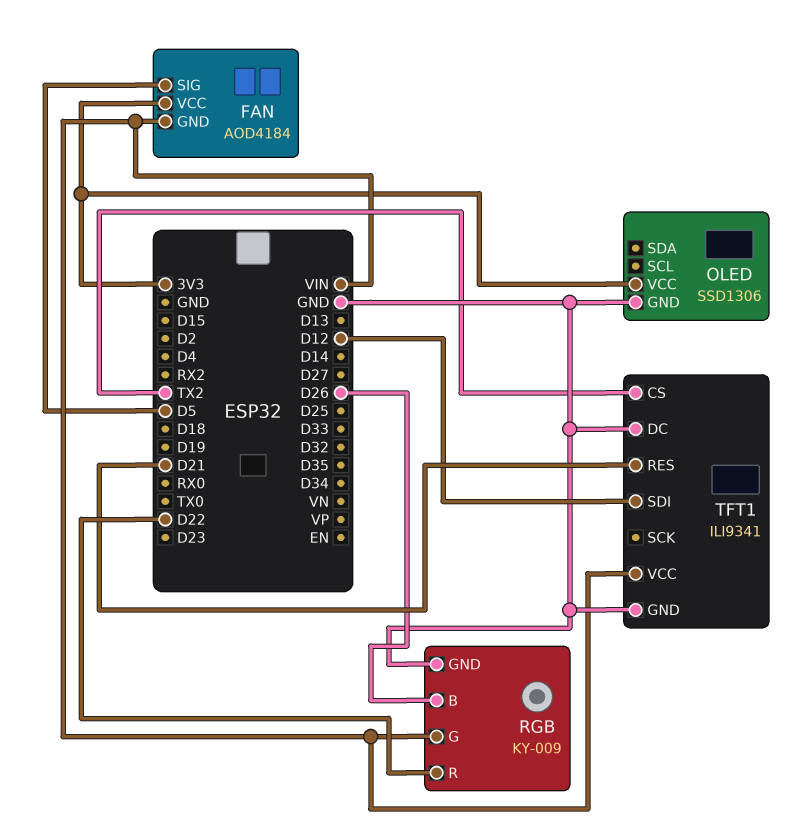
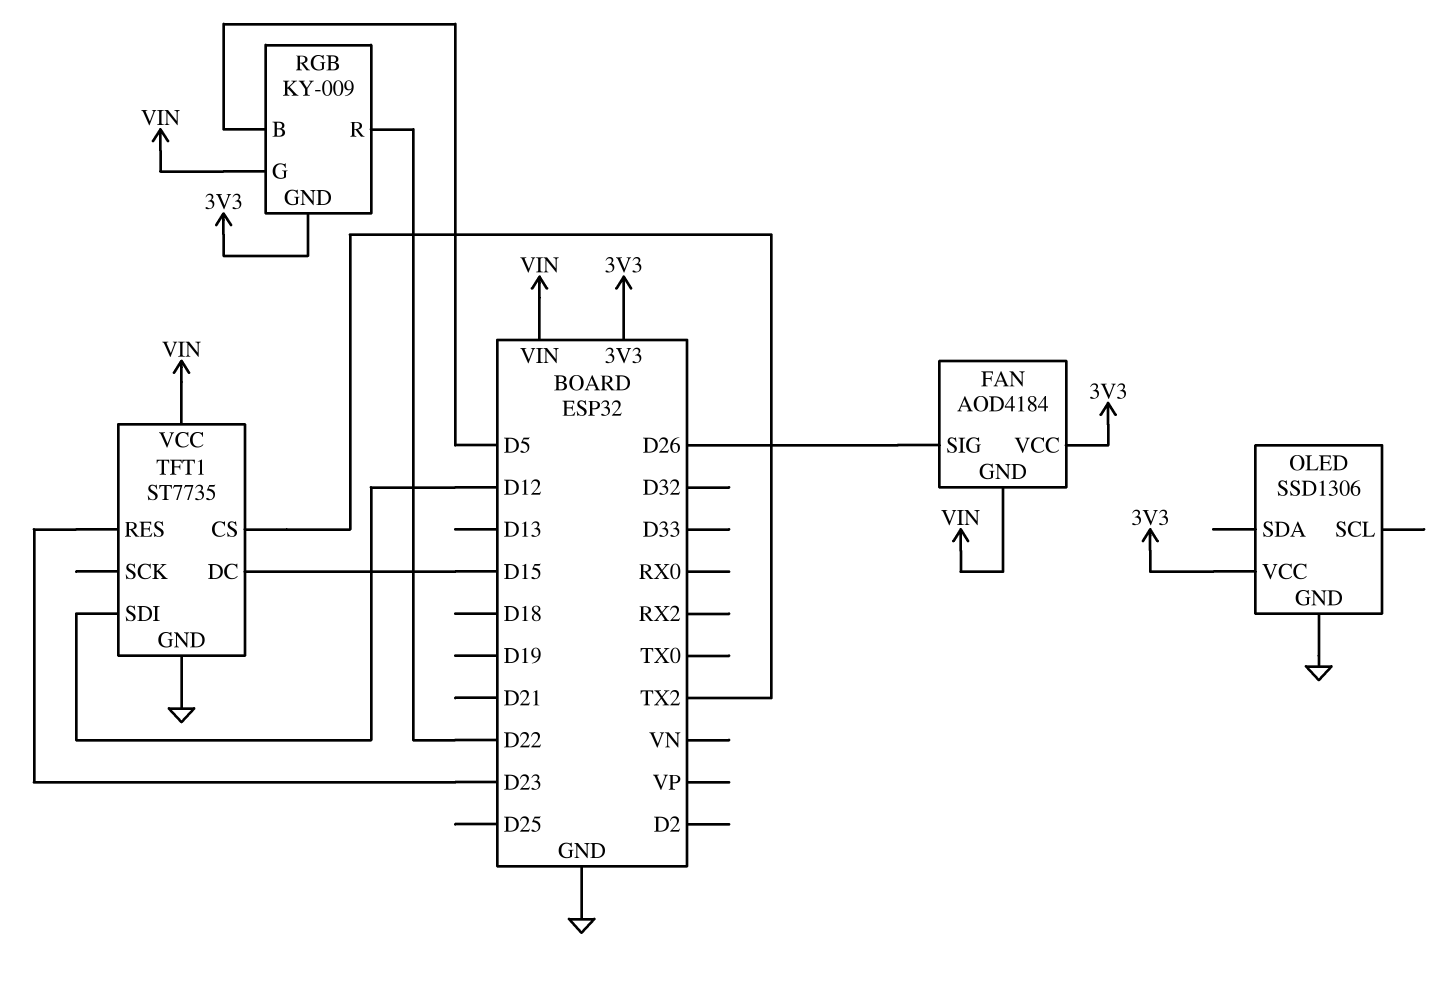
FAN pin SIG: D5 -> D26
RGB pin B: D26 -> D5
RGB pin GND: GND -> 3V3
TFT1: ILI9341 -> ST7735
TFT1 pin DC: GND -> D15
TFT1 pin RES: D21 -> D23

